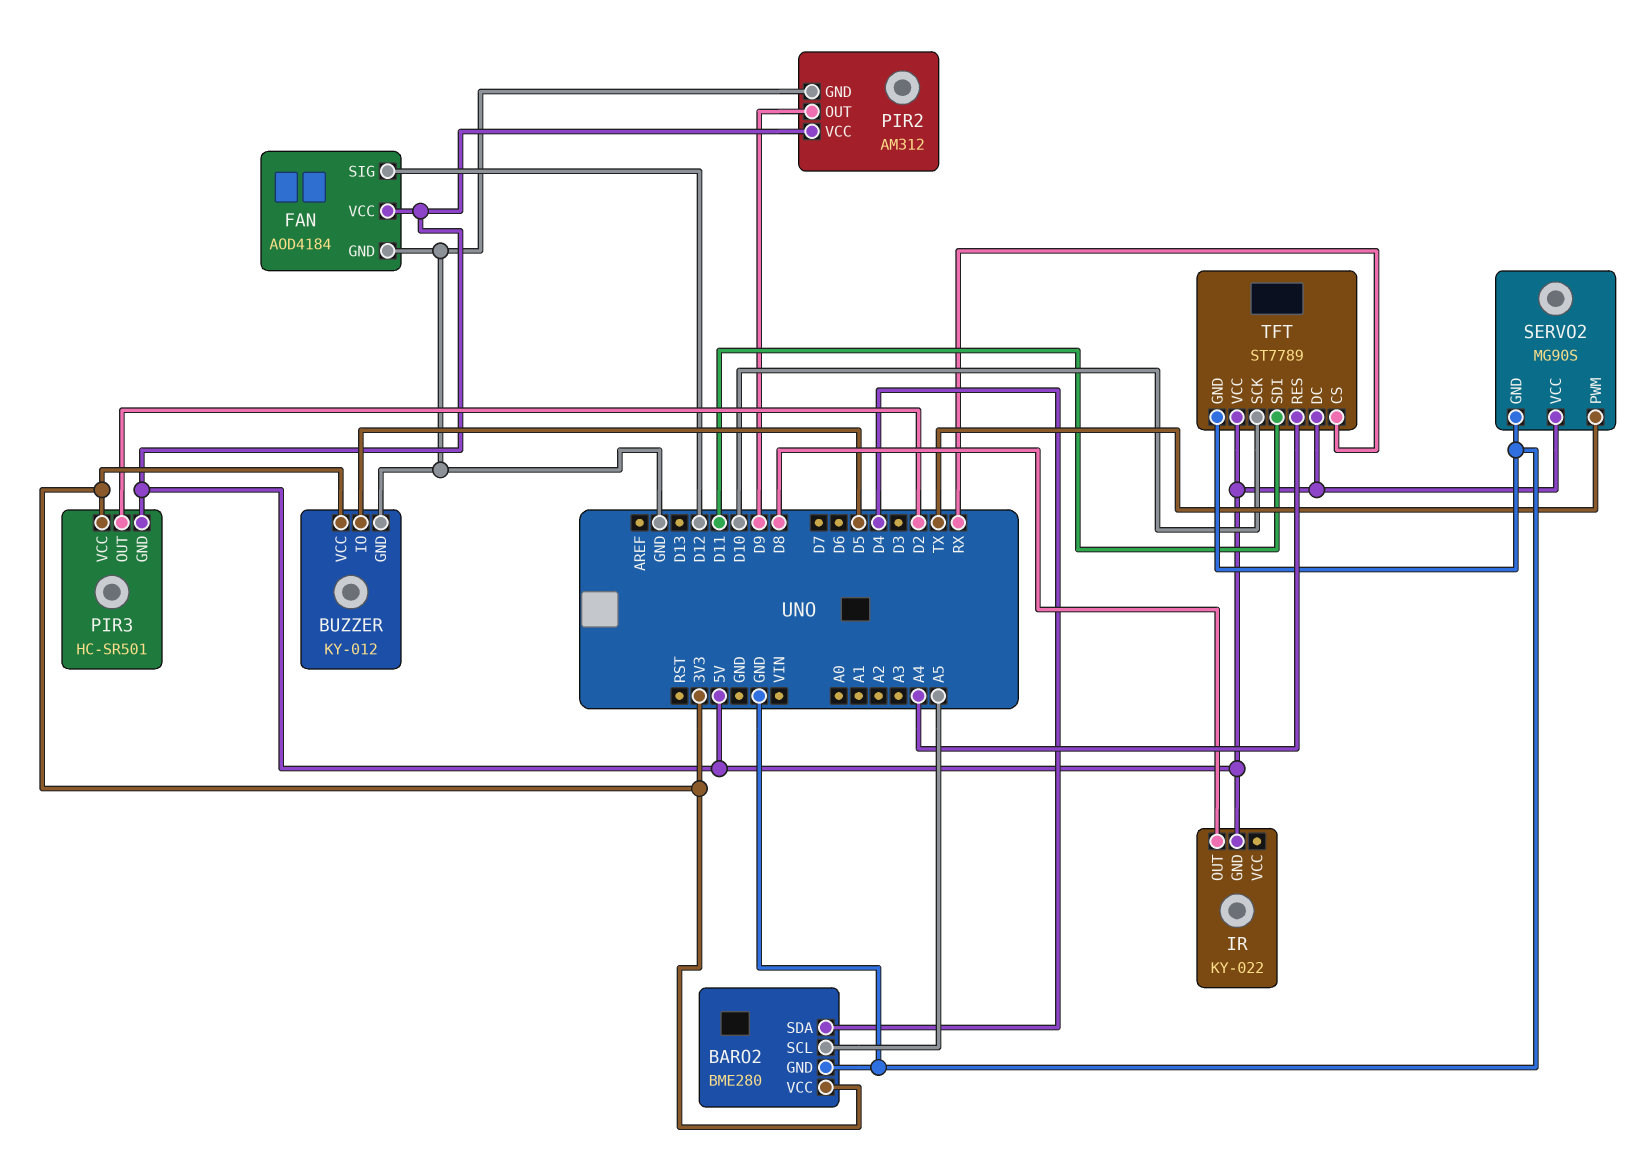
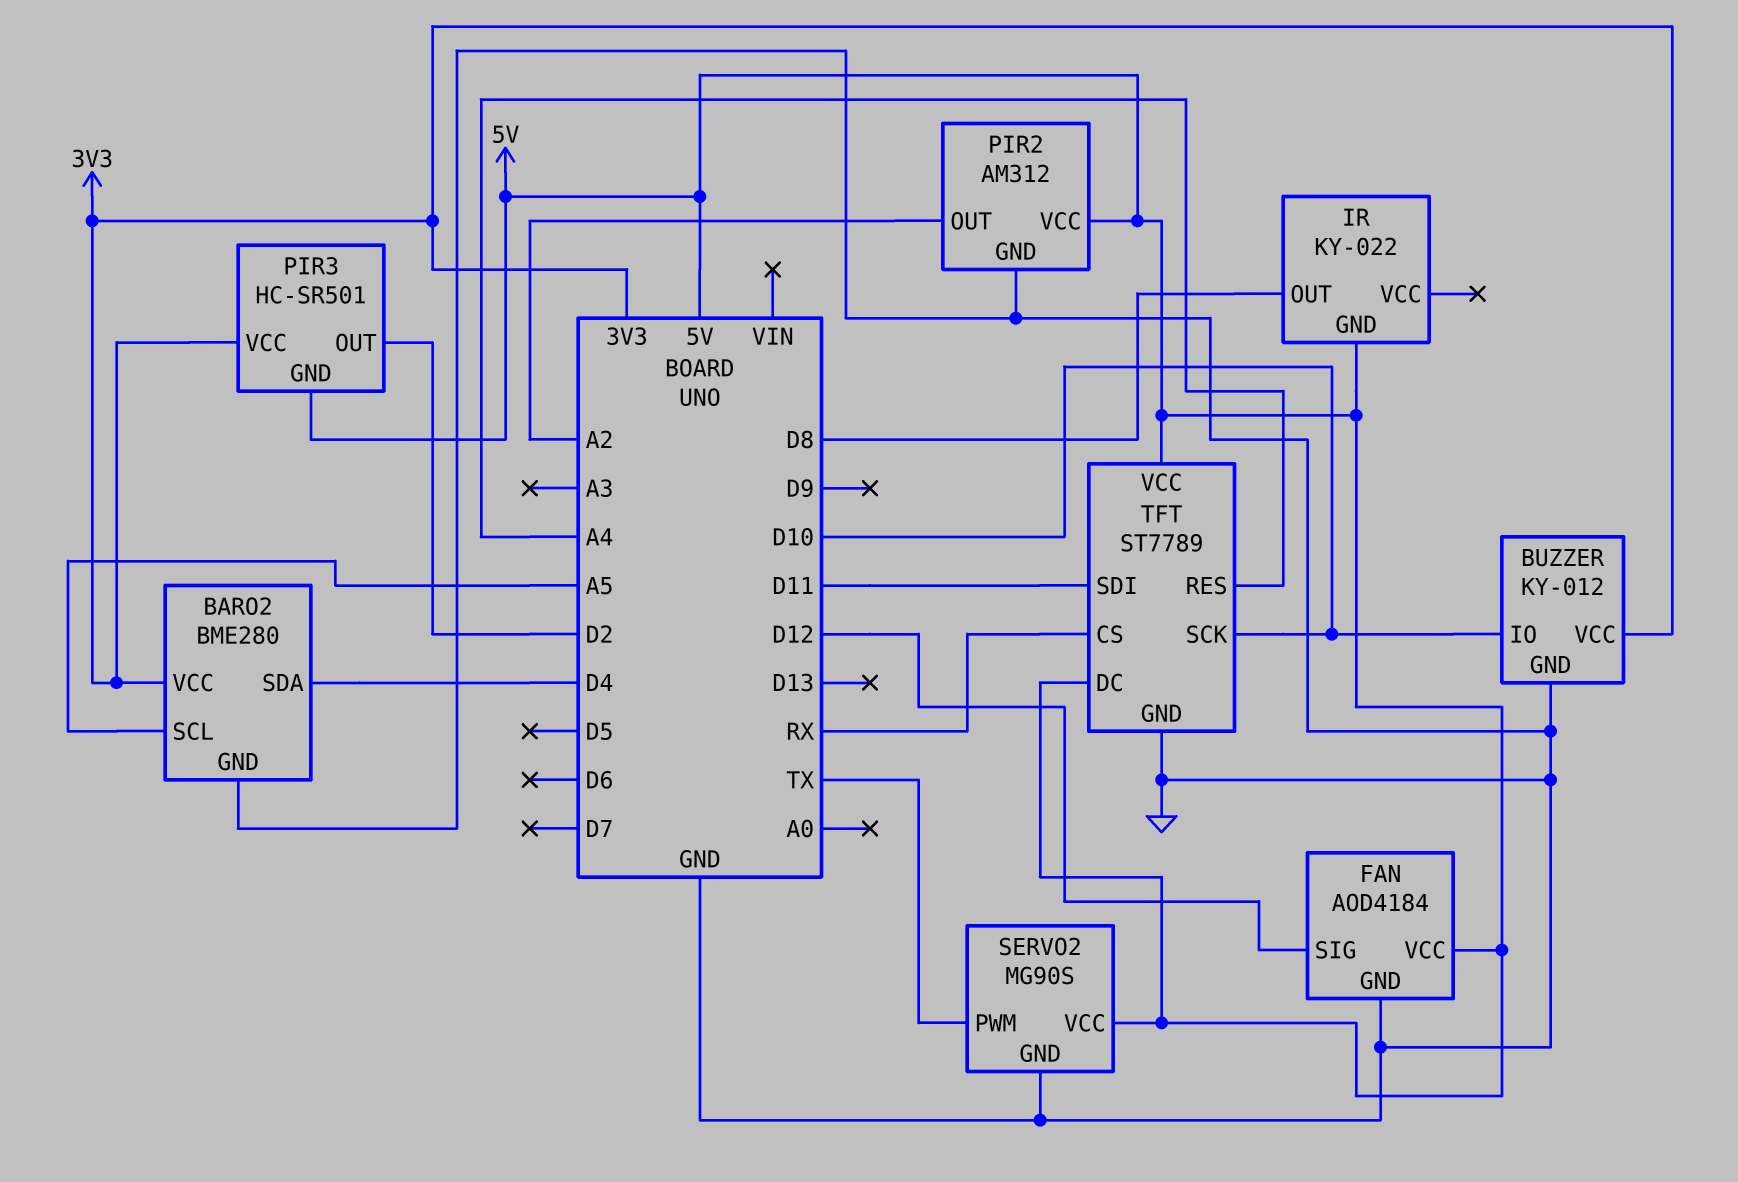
BUZZER pin IO: D5 -> D10
PIR2 pin OUT: D9 -> A2

